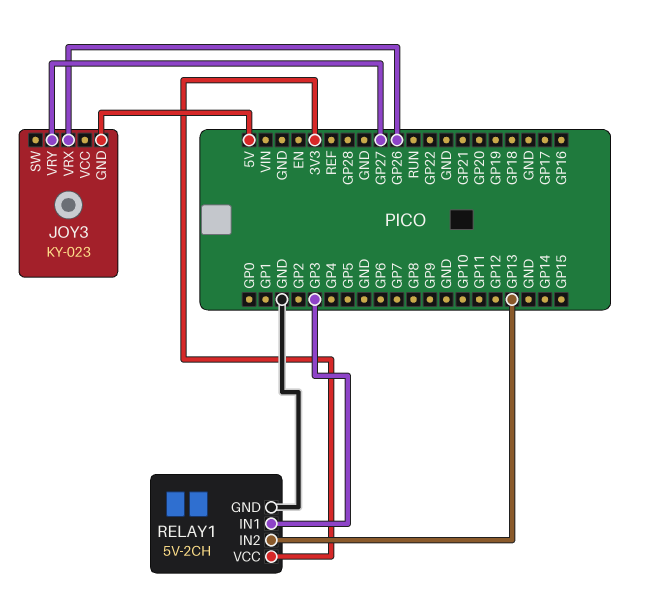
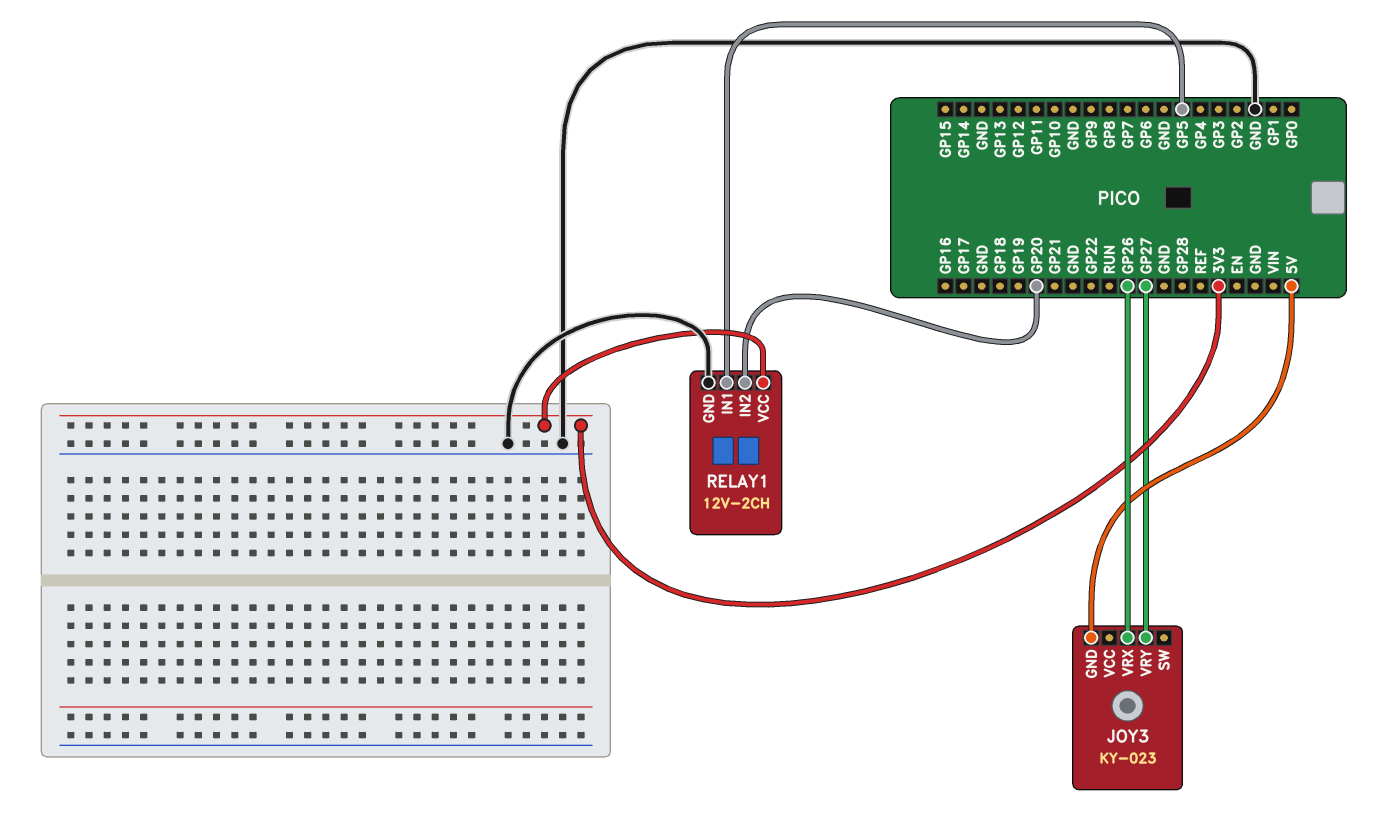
RELAY1: 5V-2CH -> 12V-2CH
RELAY1 pin IN1: GP3 -> GP5
RELAY1 pin IN2: GP13 -> GP20

